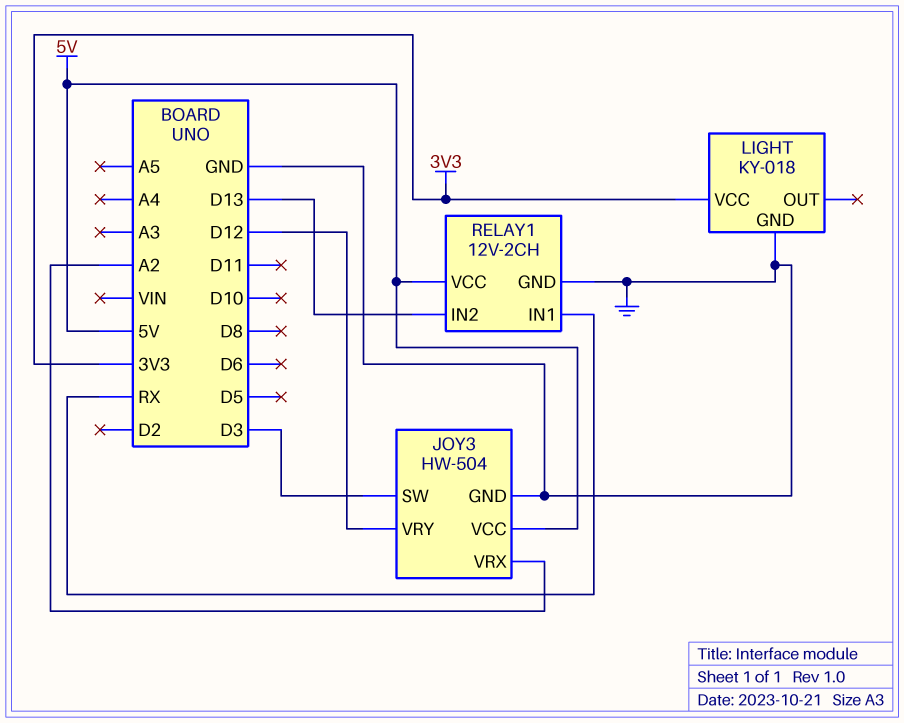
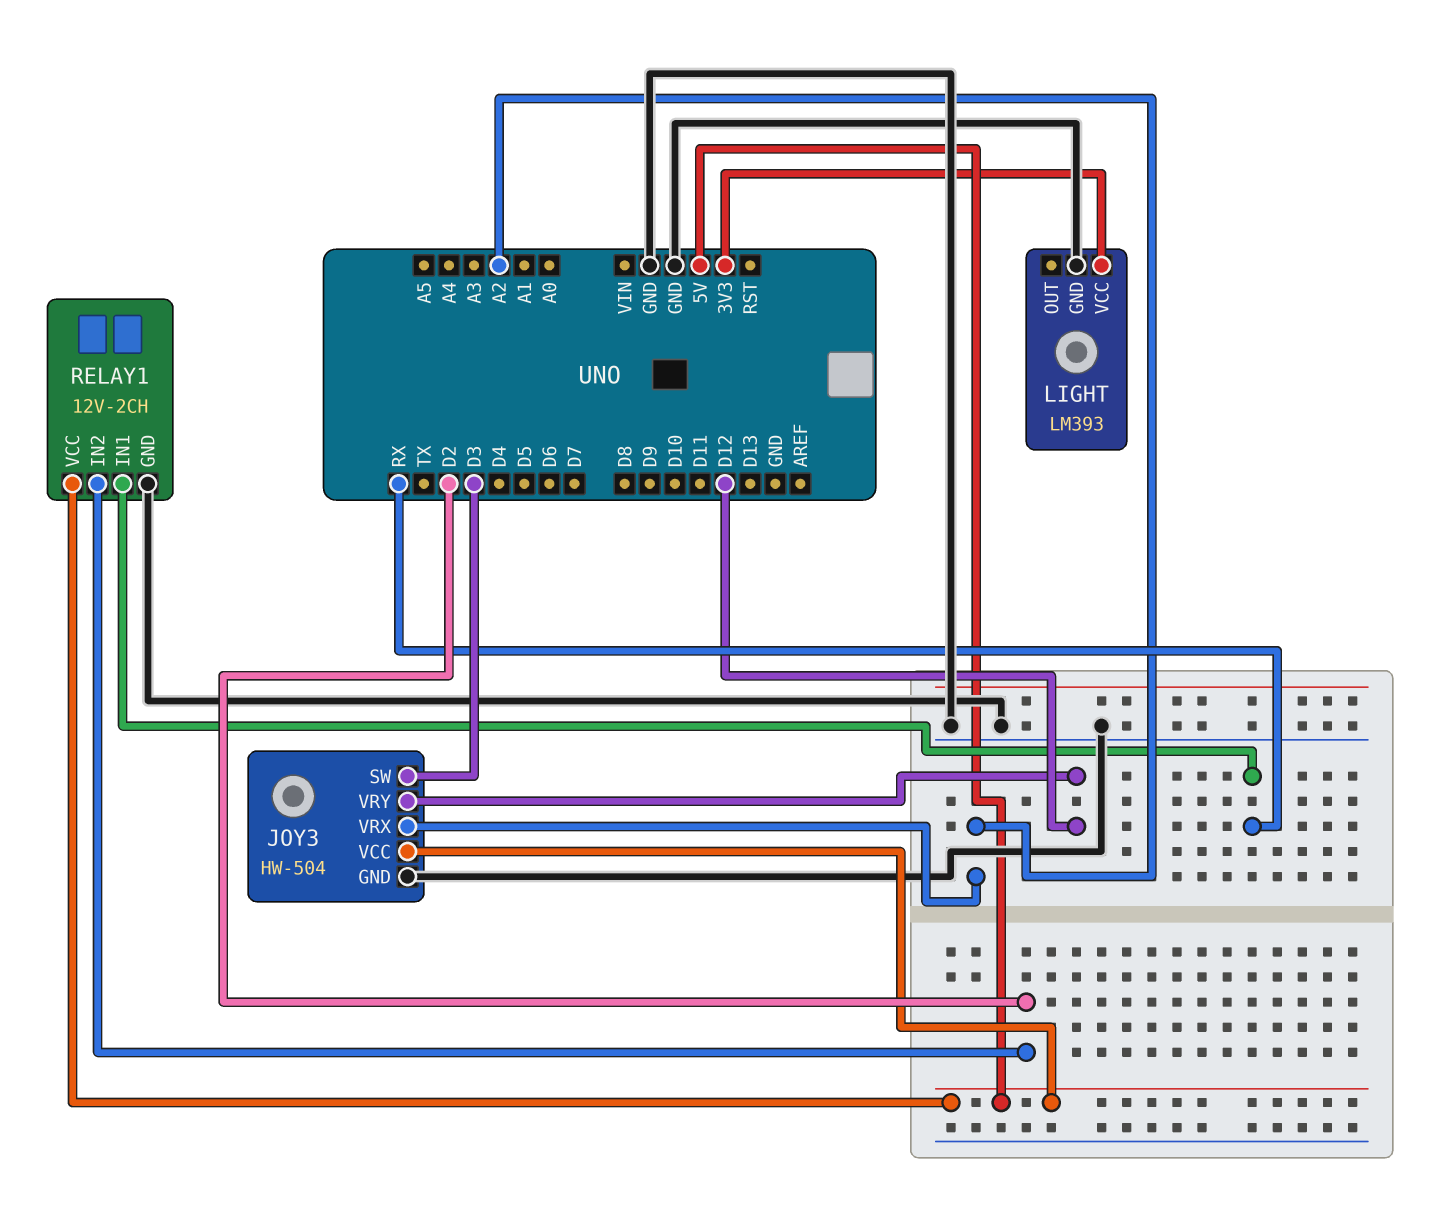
LIGHT: KY-018 -> LM393
RELAY1 pin IN2: D13 -> D2

